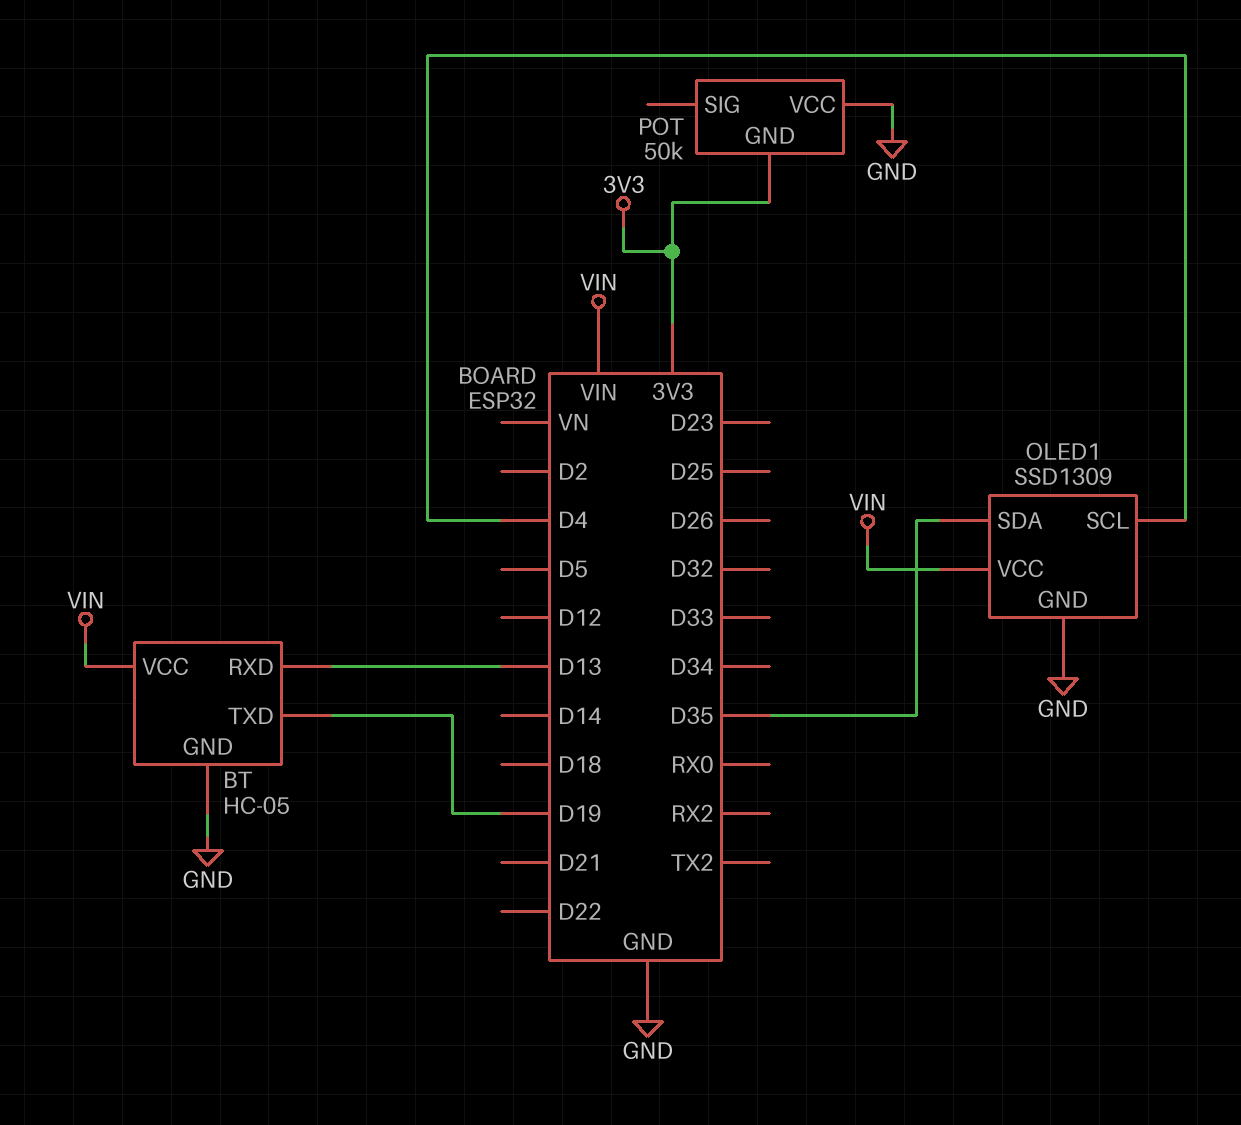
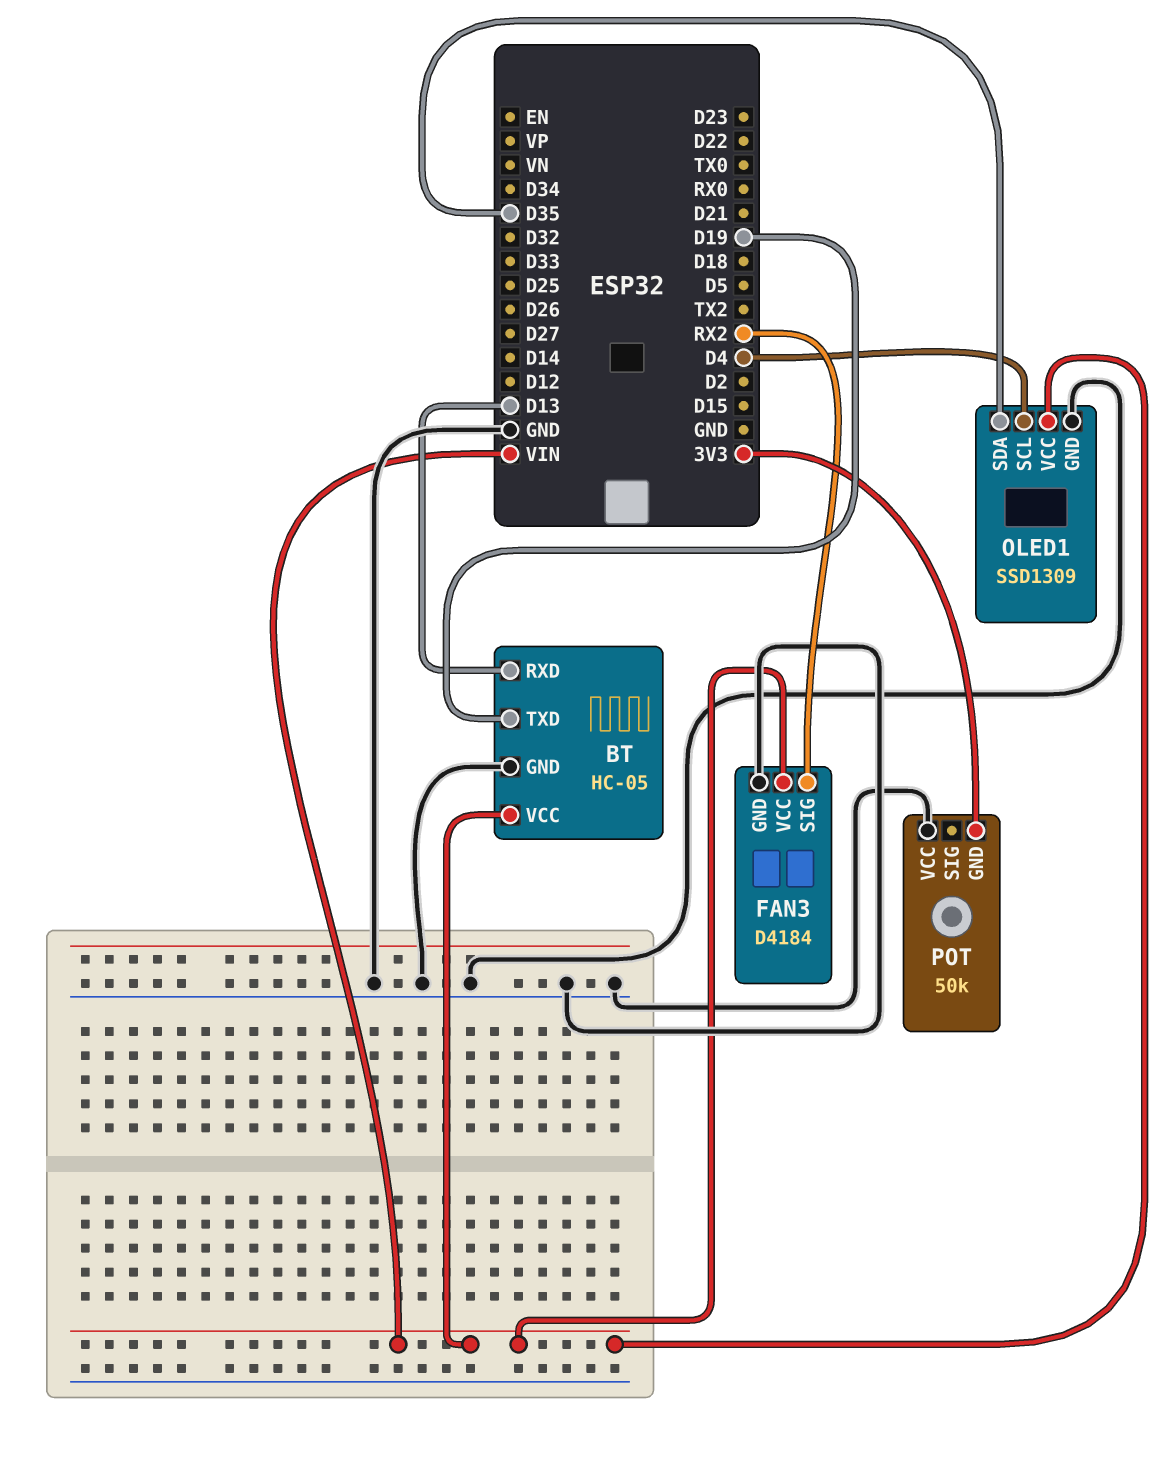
FAN3: none -> D4184
FAN3 pin GND: none -> GND
FAN3 pin SIG: none -> RX2
FAN3 pin VCC: none -> VIN

